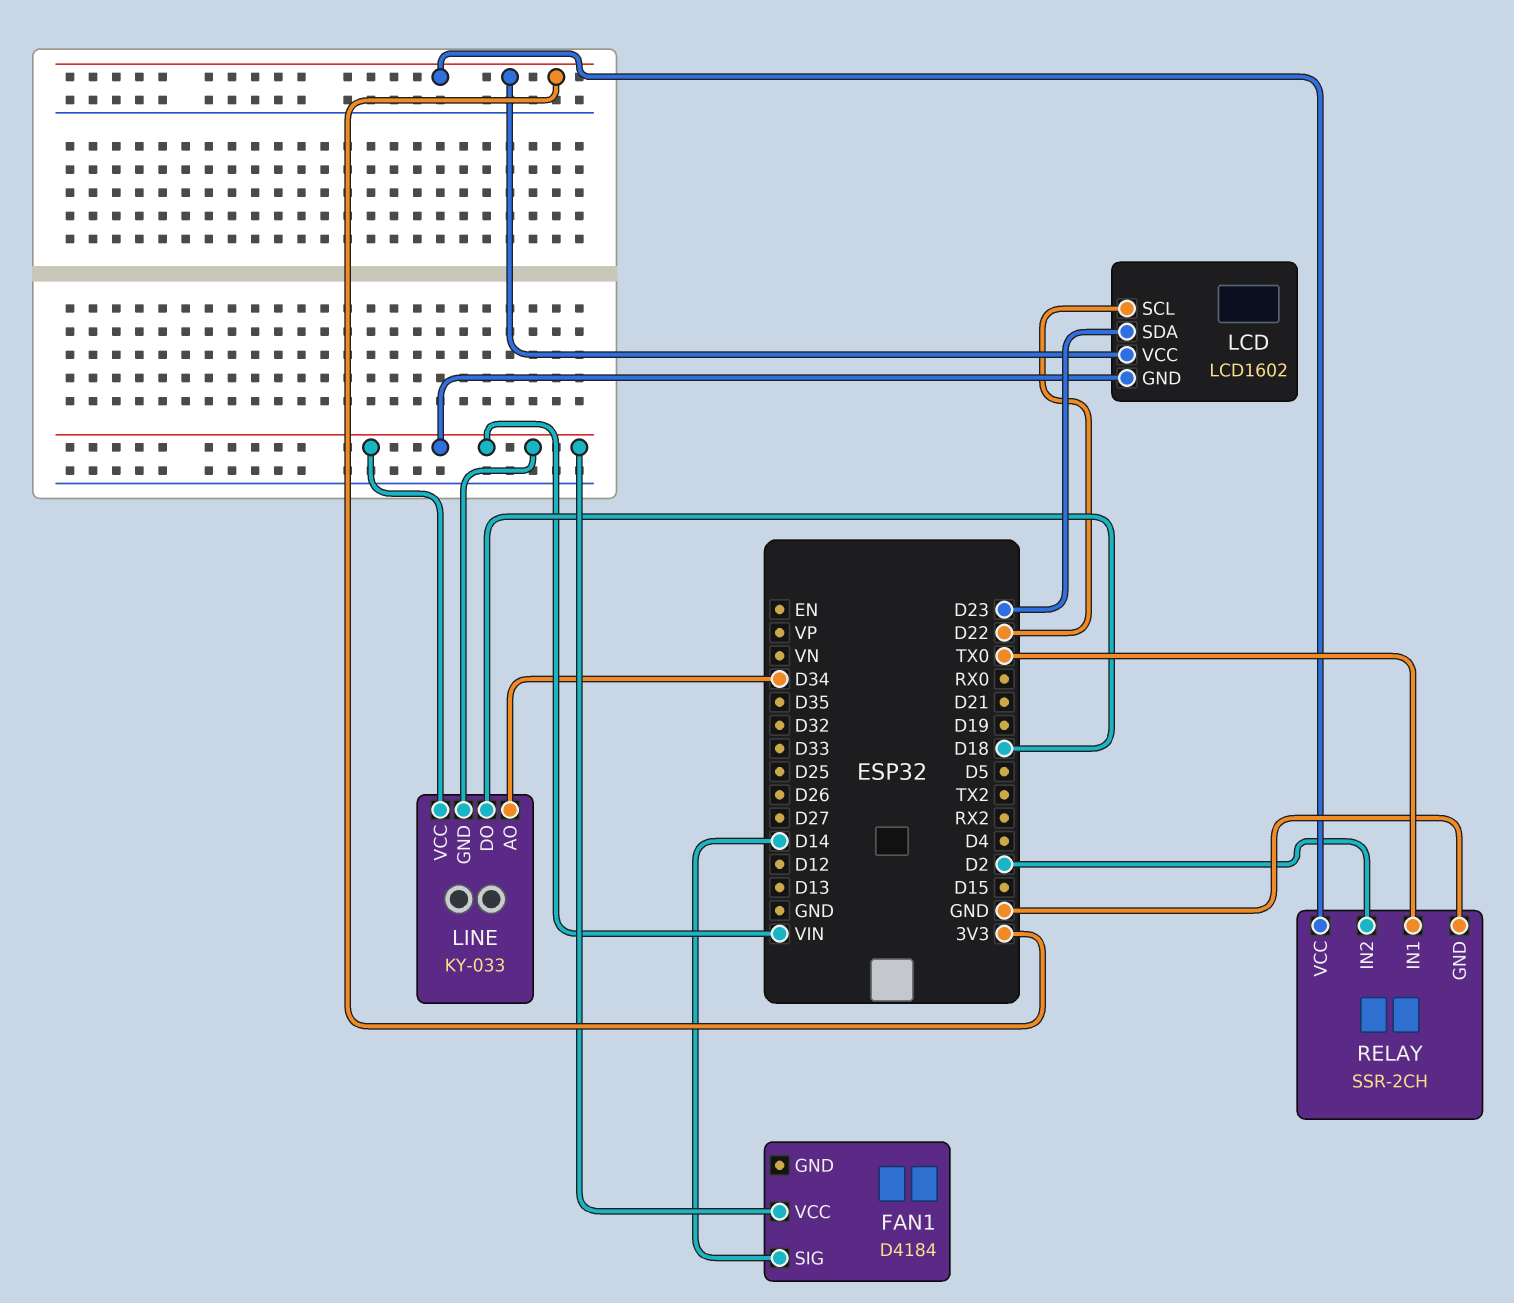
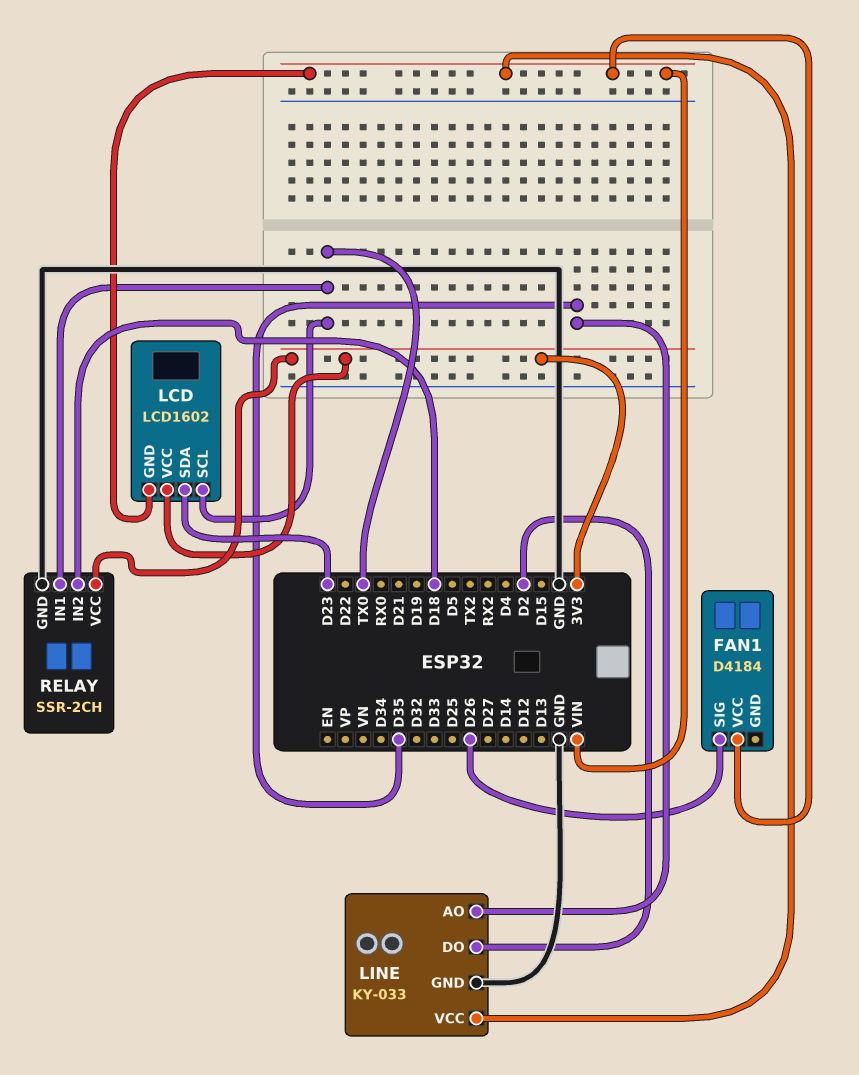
FAN1 pin SIG: D14 -> D26
LCD pin SCL: D22 -> TX0
LINE pin AO: D34 -> D35
LINE pin DO: D18 -> D2
LINE pin GND: VIN -> GND
RELAY pin IN2: D2 -> D18

